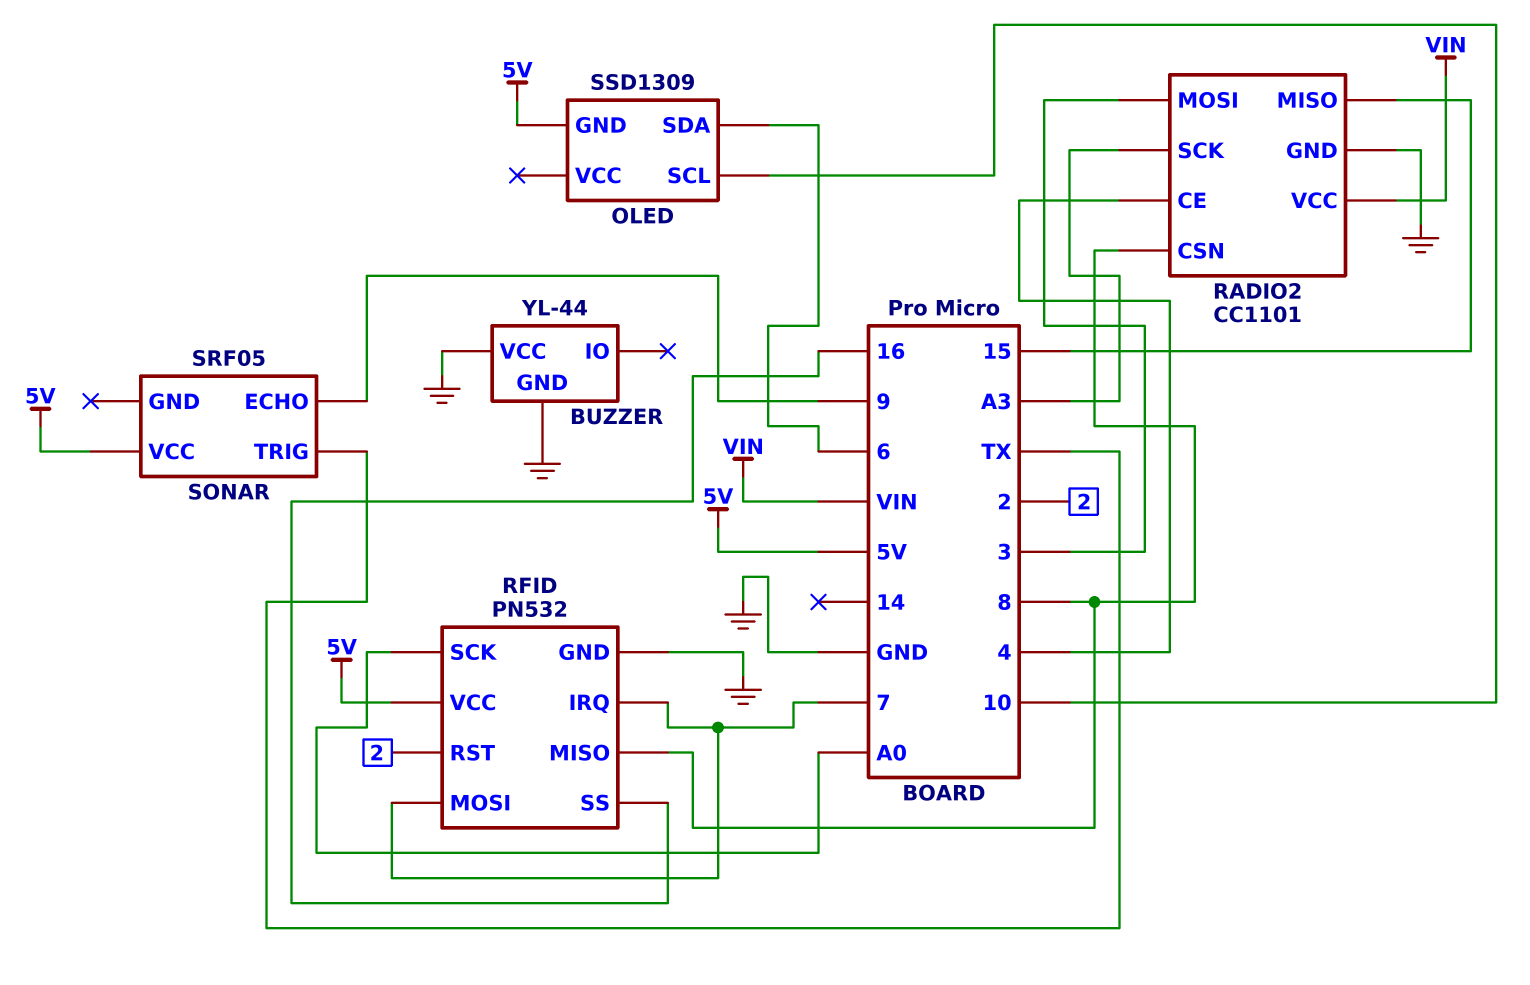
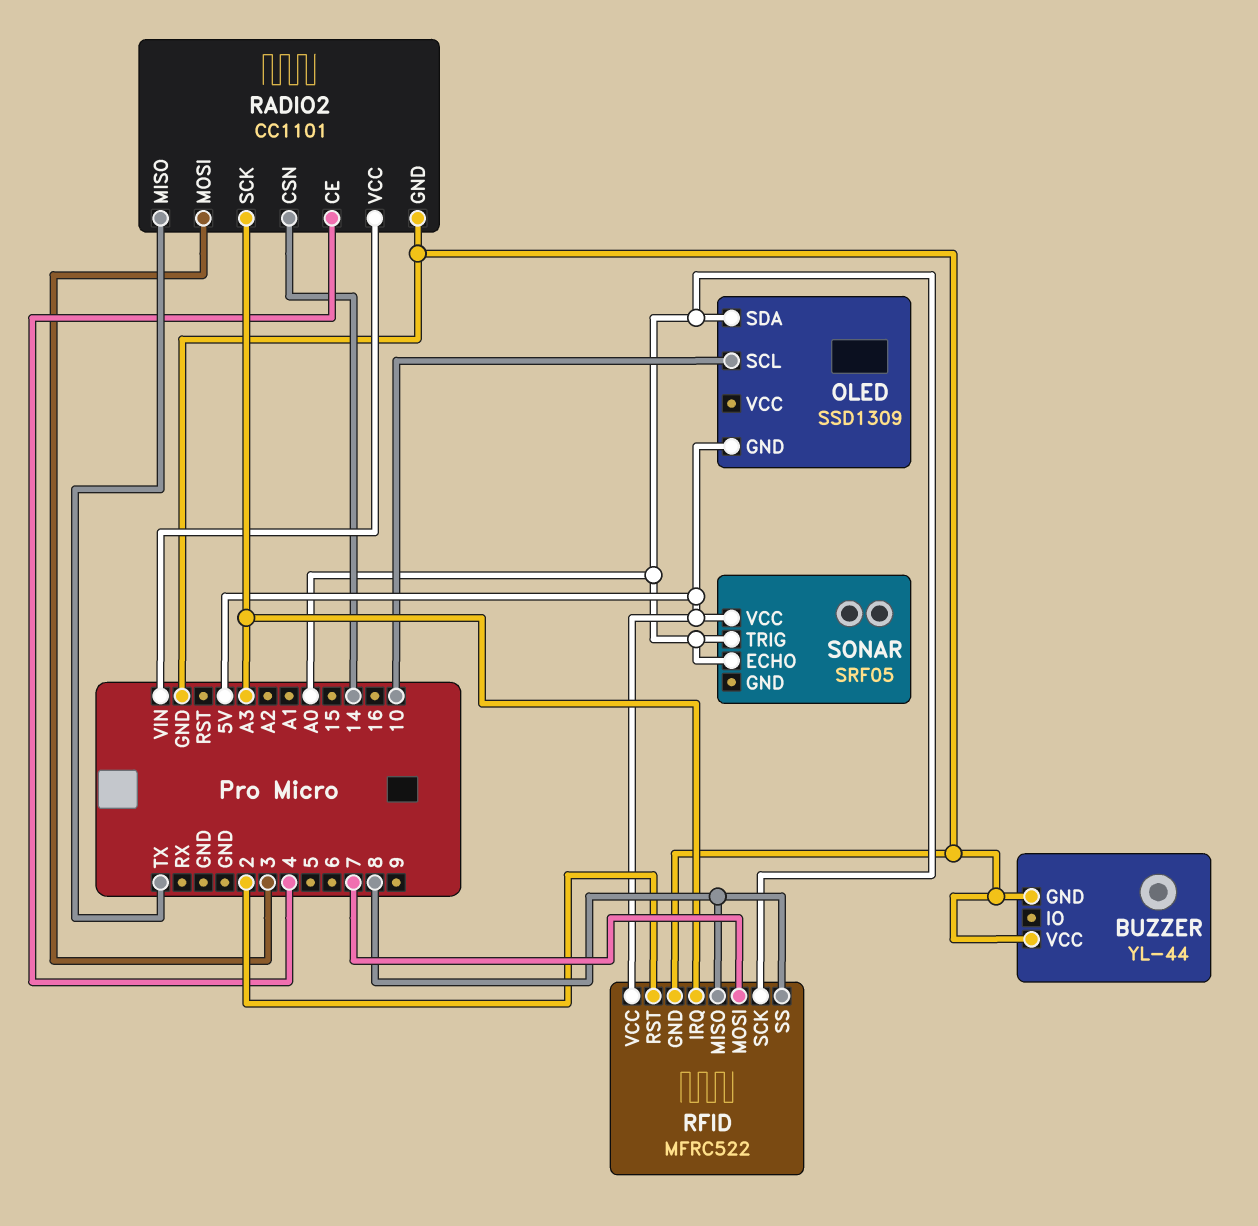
OLED pin SDA: 6 -> A0
RADIO2 pin CSN: 8 -> 14
RADIO2 pin MISO: 15 -> TX
RFID: PN532 -> MFRC522
RFID pin IRQ: 7 -> A3
RFID pin SS: 16 -> 8
SONAR pin ECHO: 9 -> A0
SONAR pin TRIG: TX -> A0

